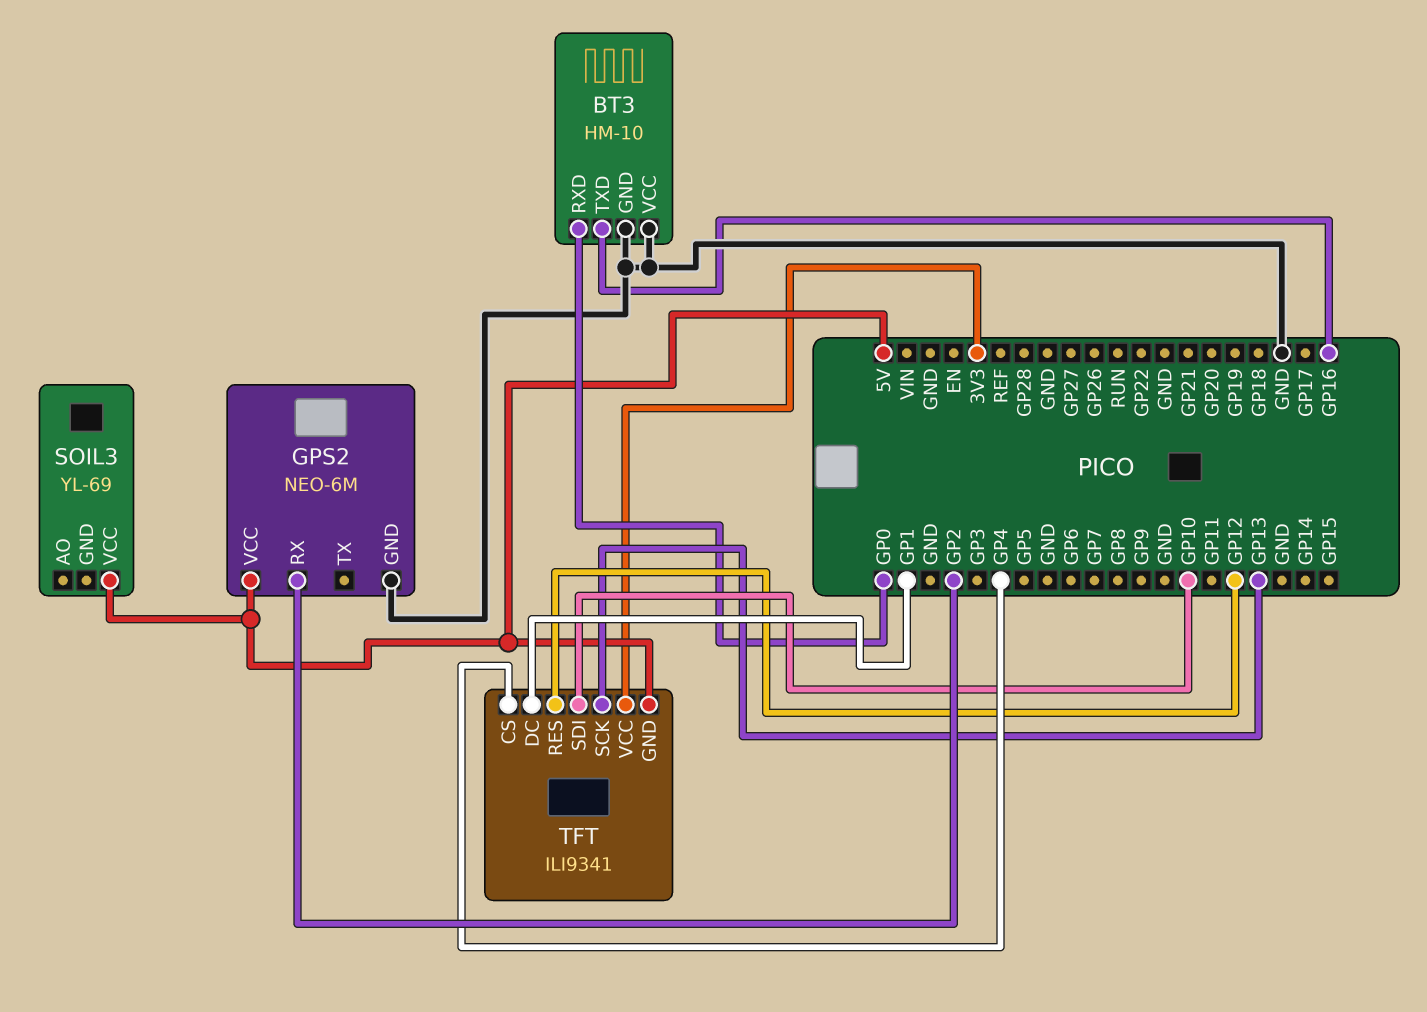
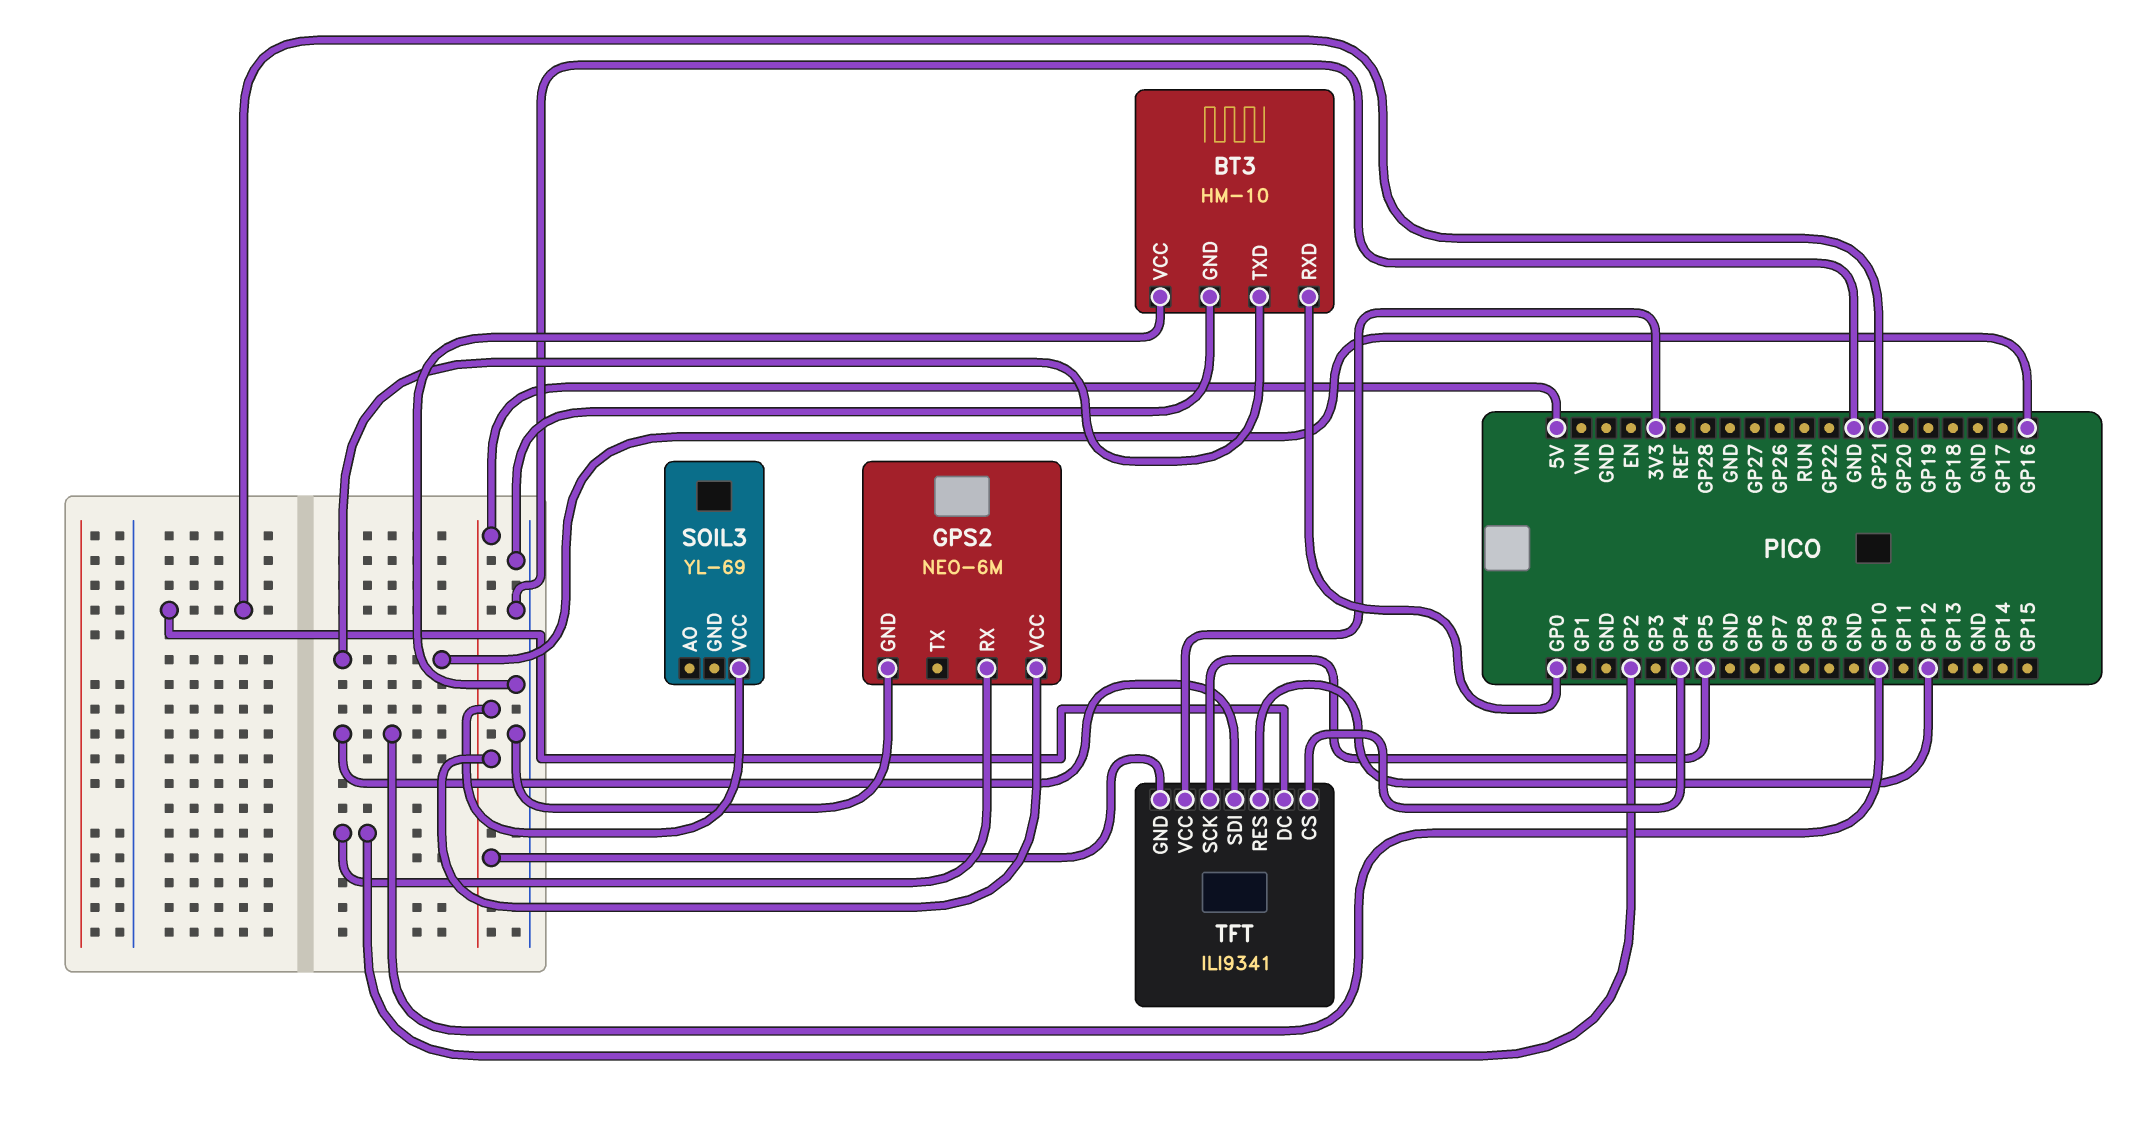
TFT pin DC: GP1 -> GP21
TFT pin SCK: GP13 -> GP5

